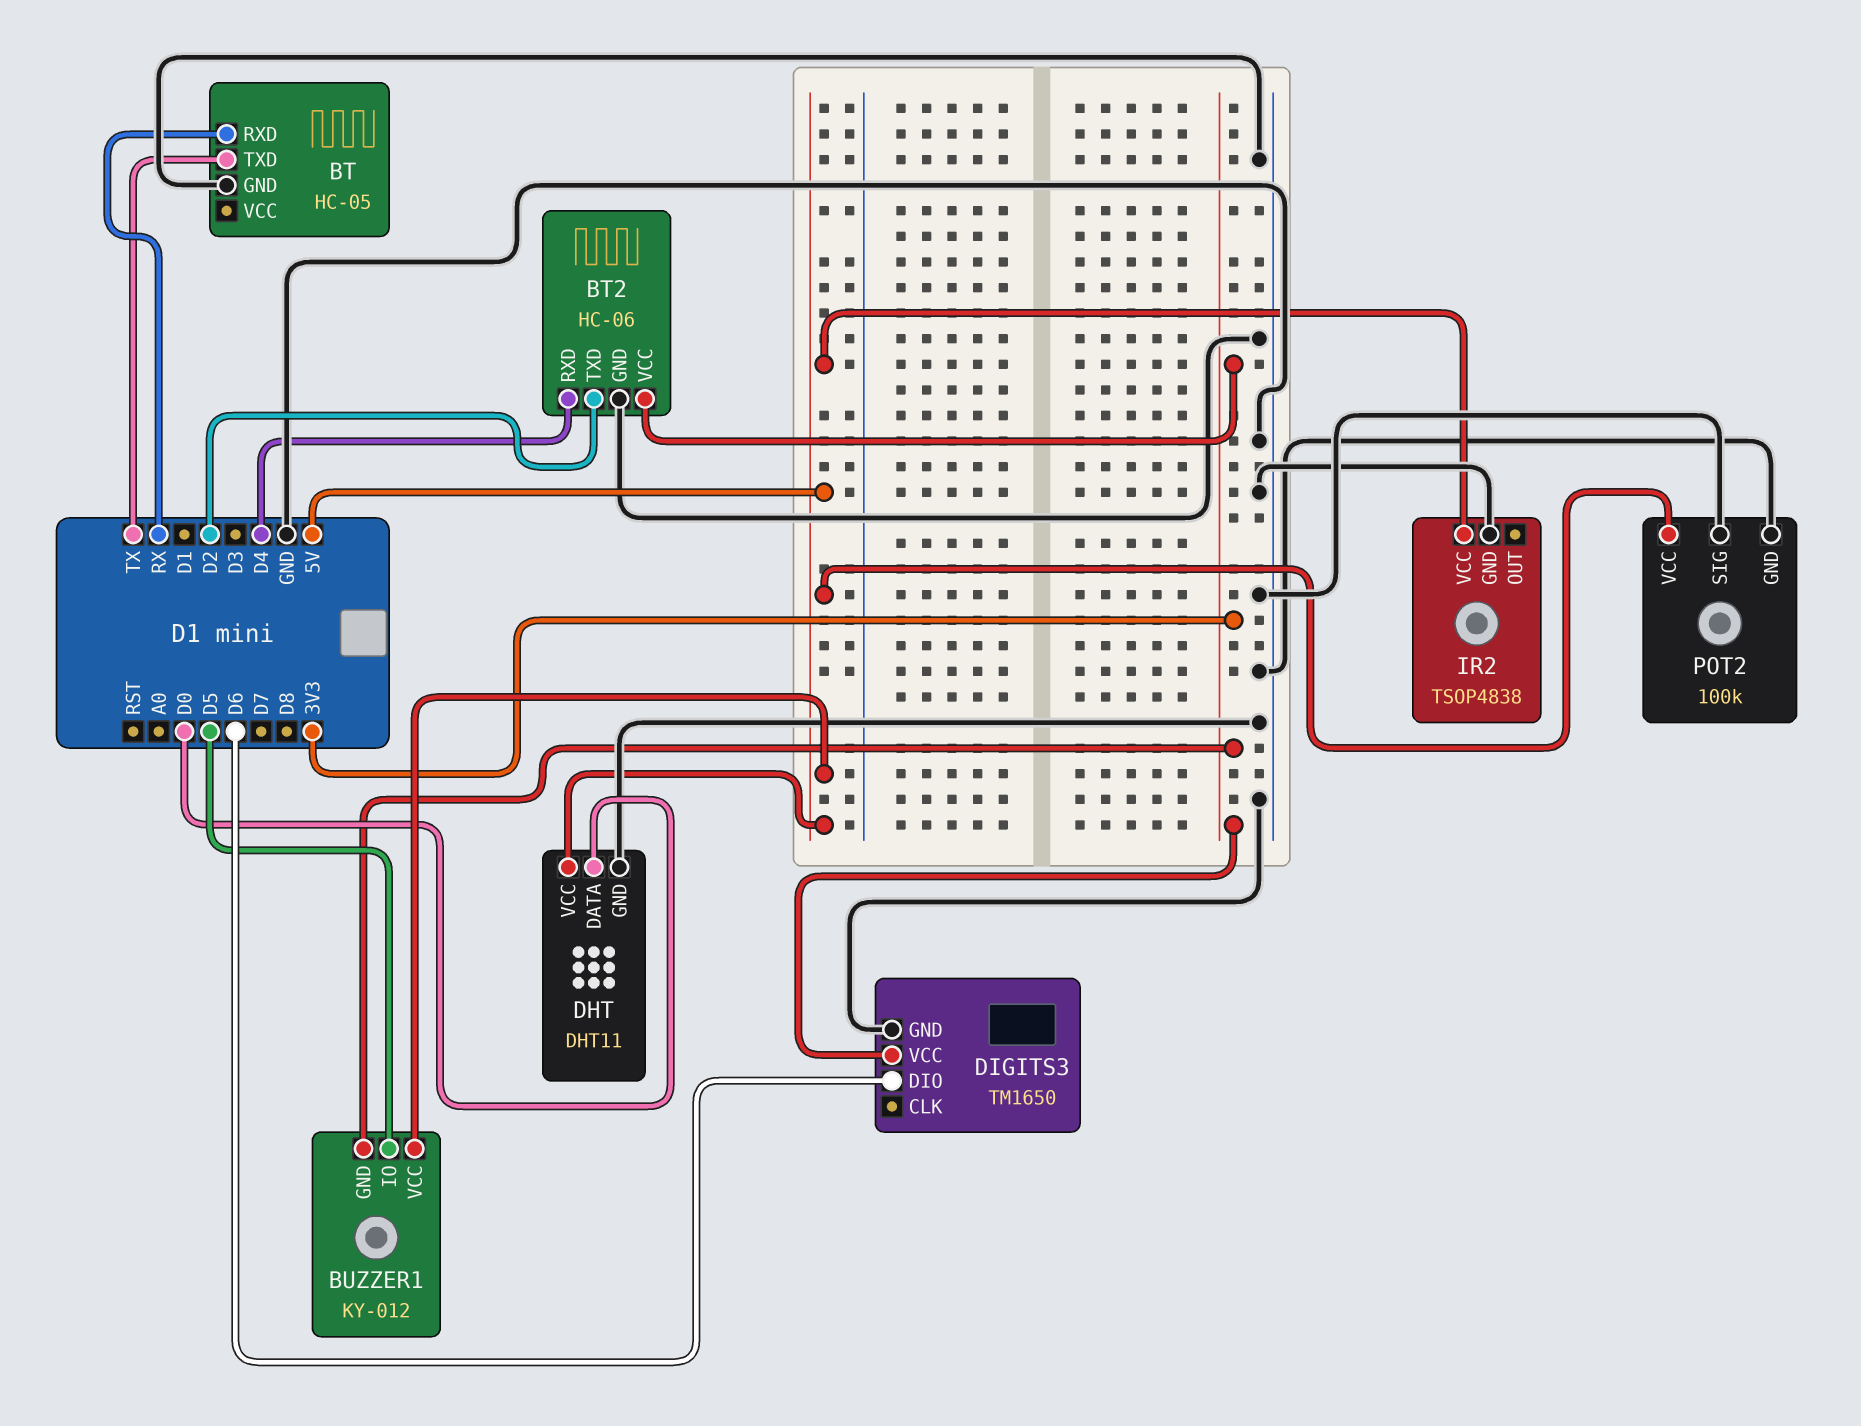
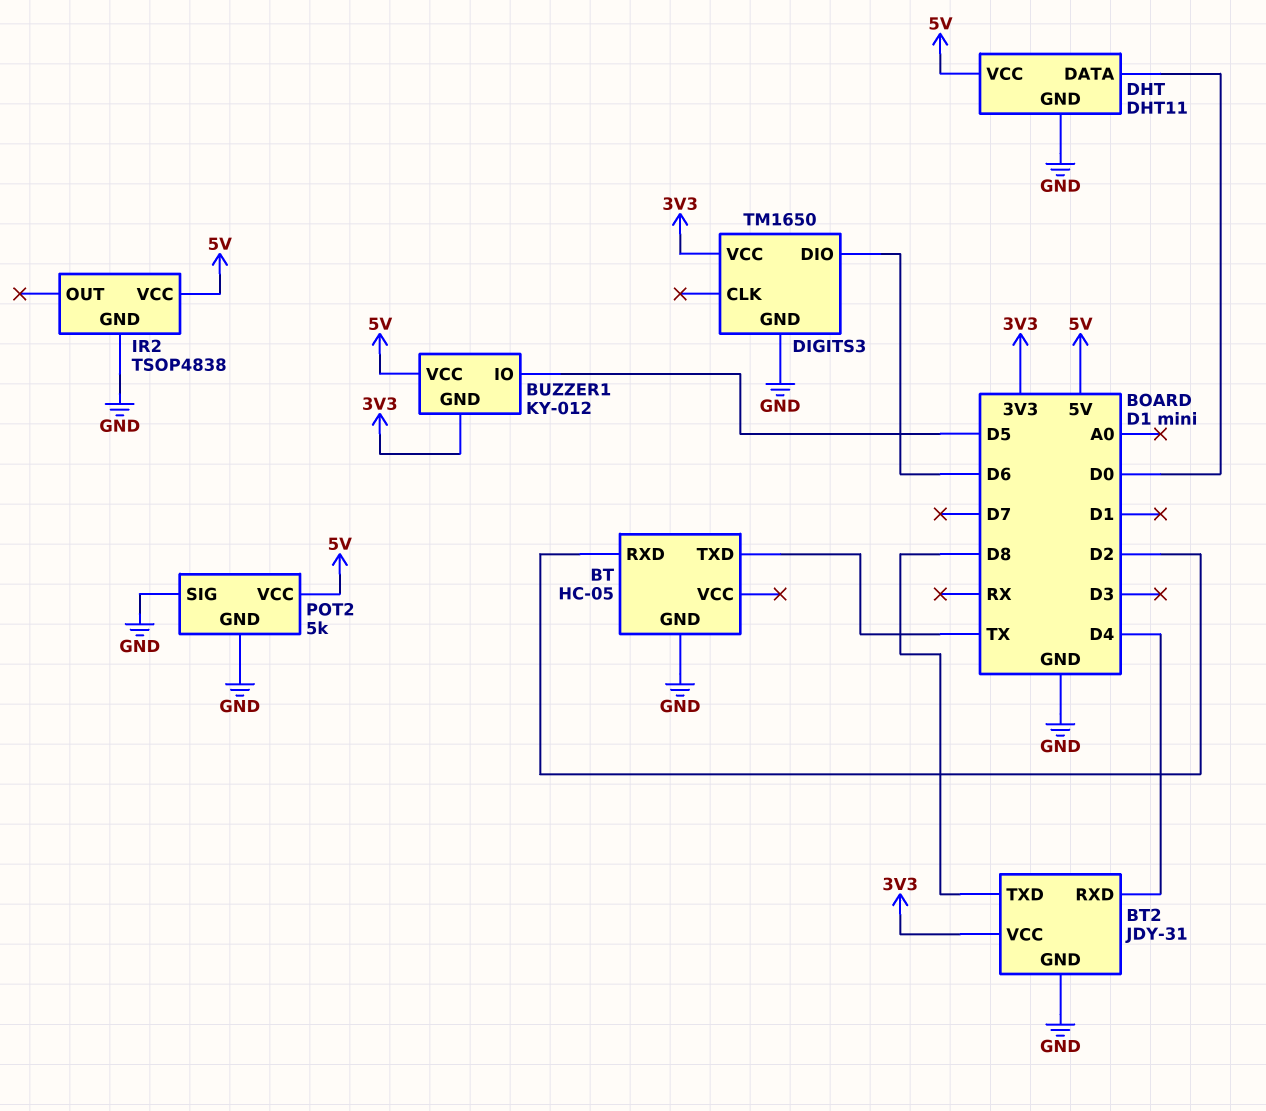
BT pin RXD: RX -> D2
BT2: HC-06 -> JDY-31
BT2 pin TXD: D2 -> D8
POT2: 100k -> 5k

